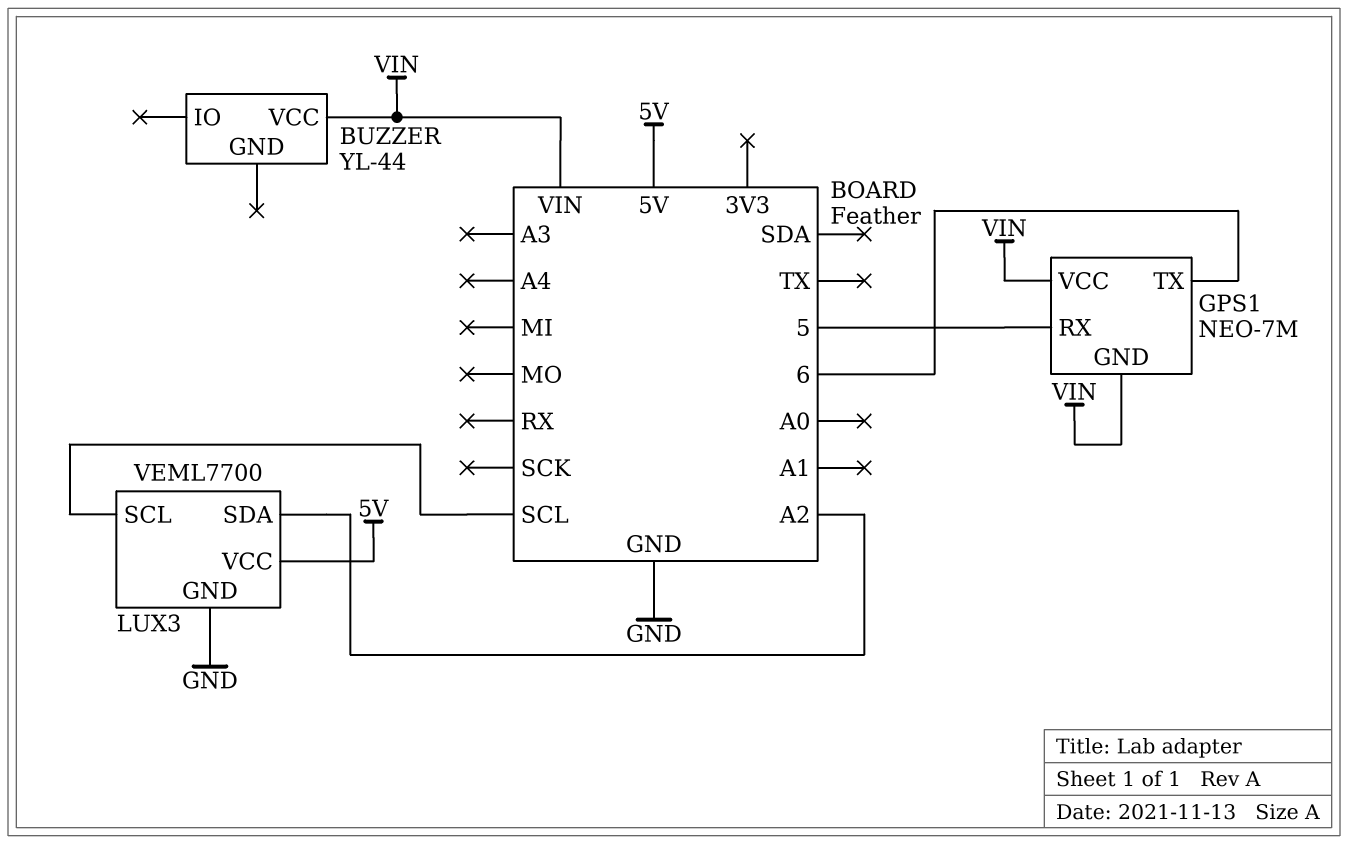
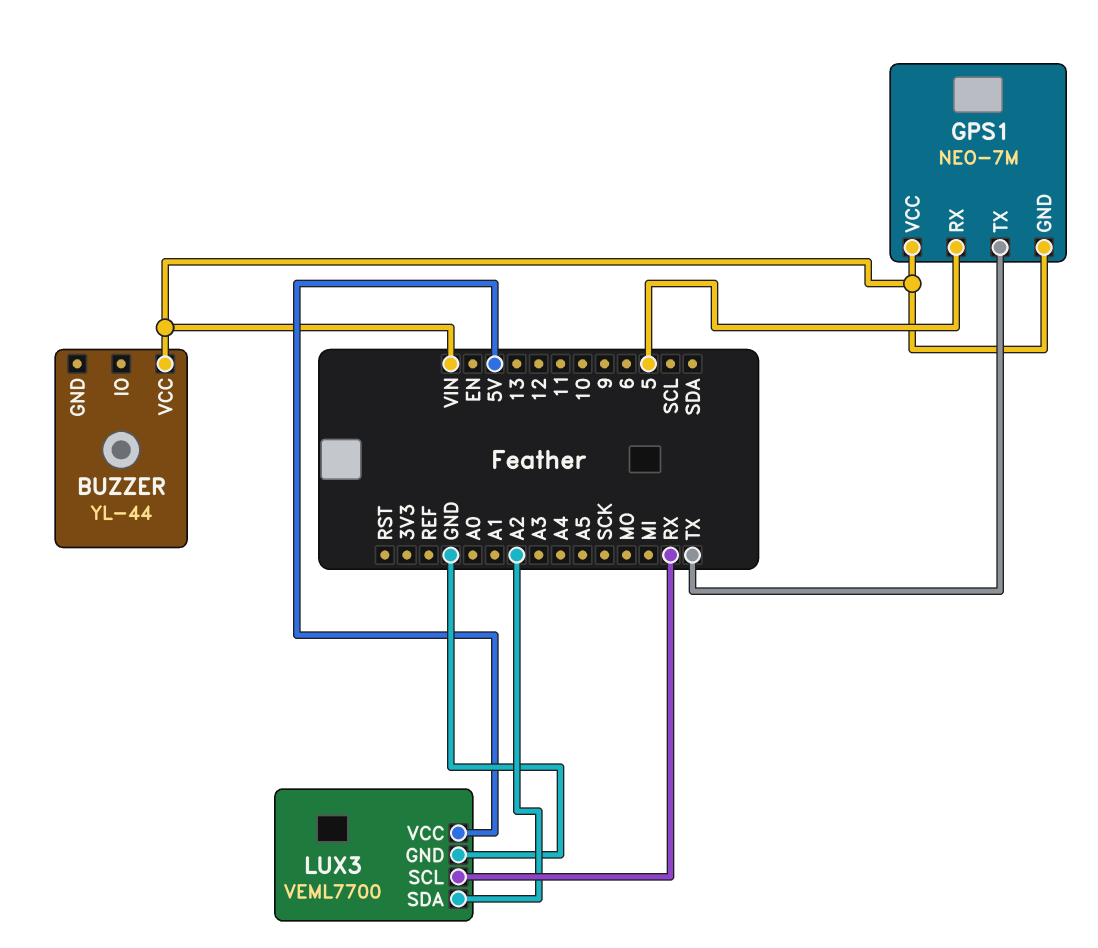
GPS1 pin TX: 6 -> TX
LUX3 pin SCL: SCL -> RX

